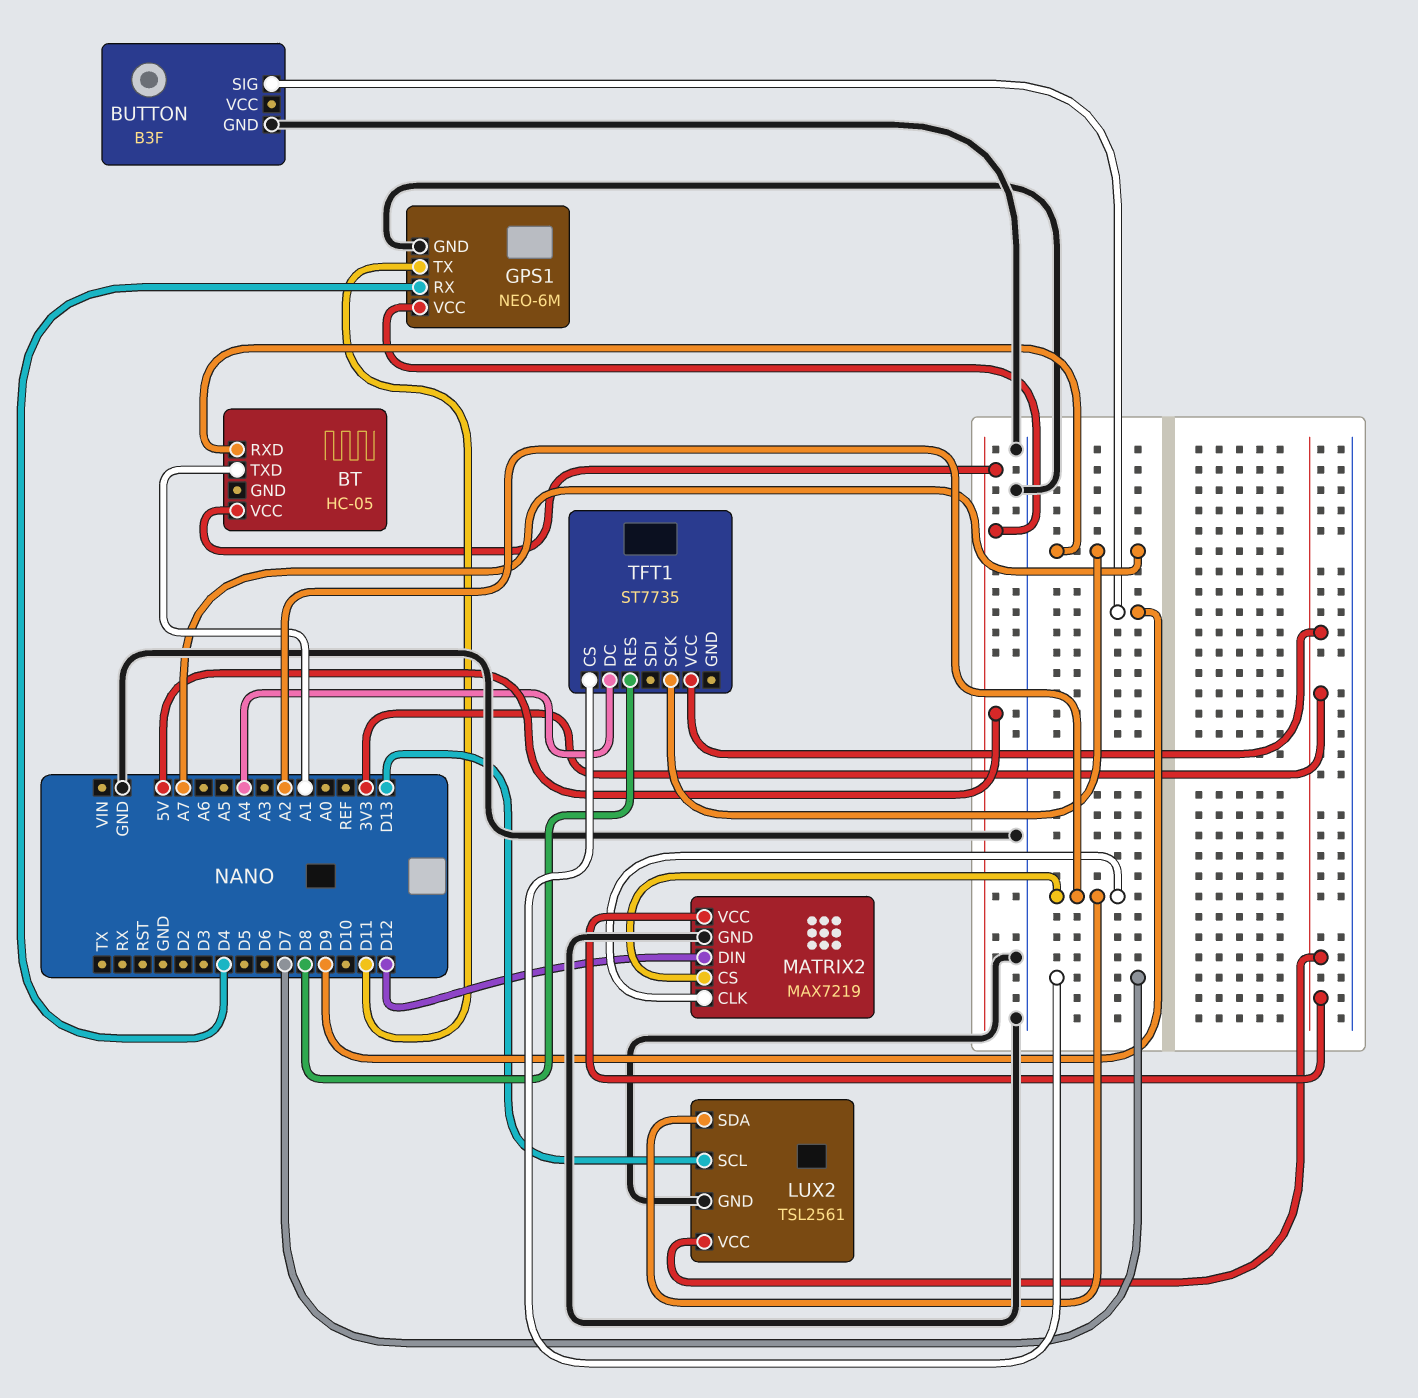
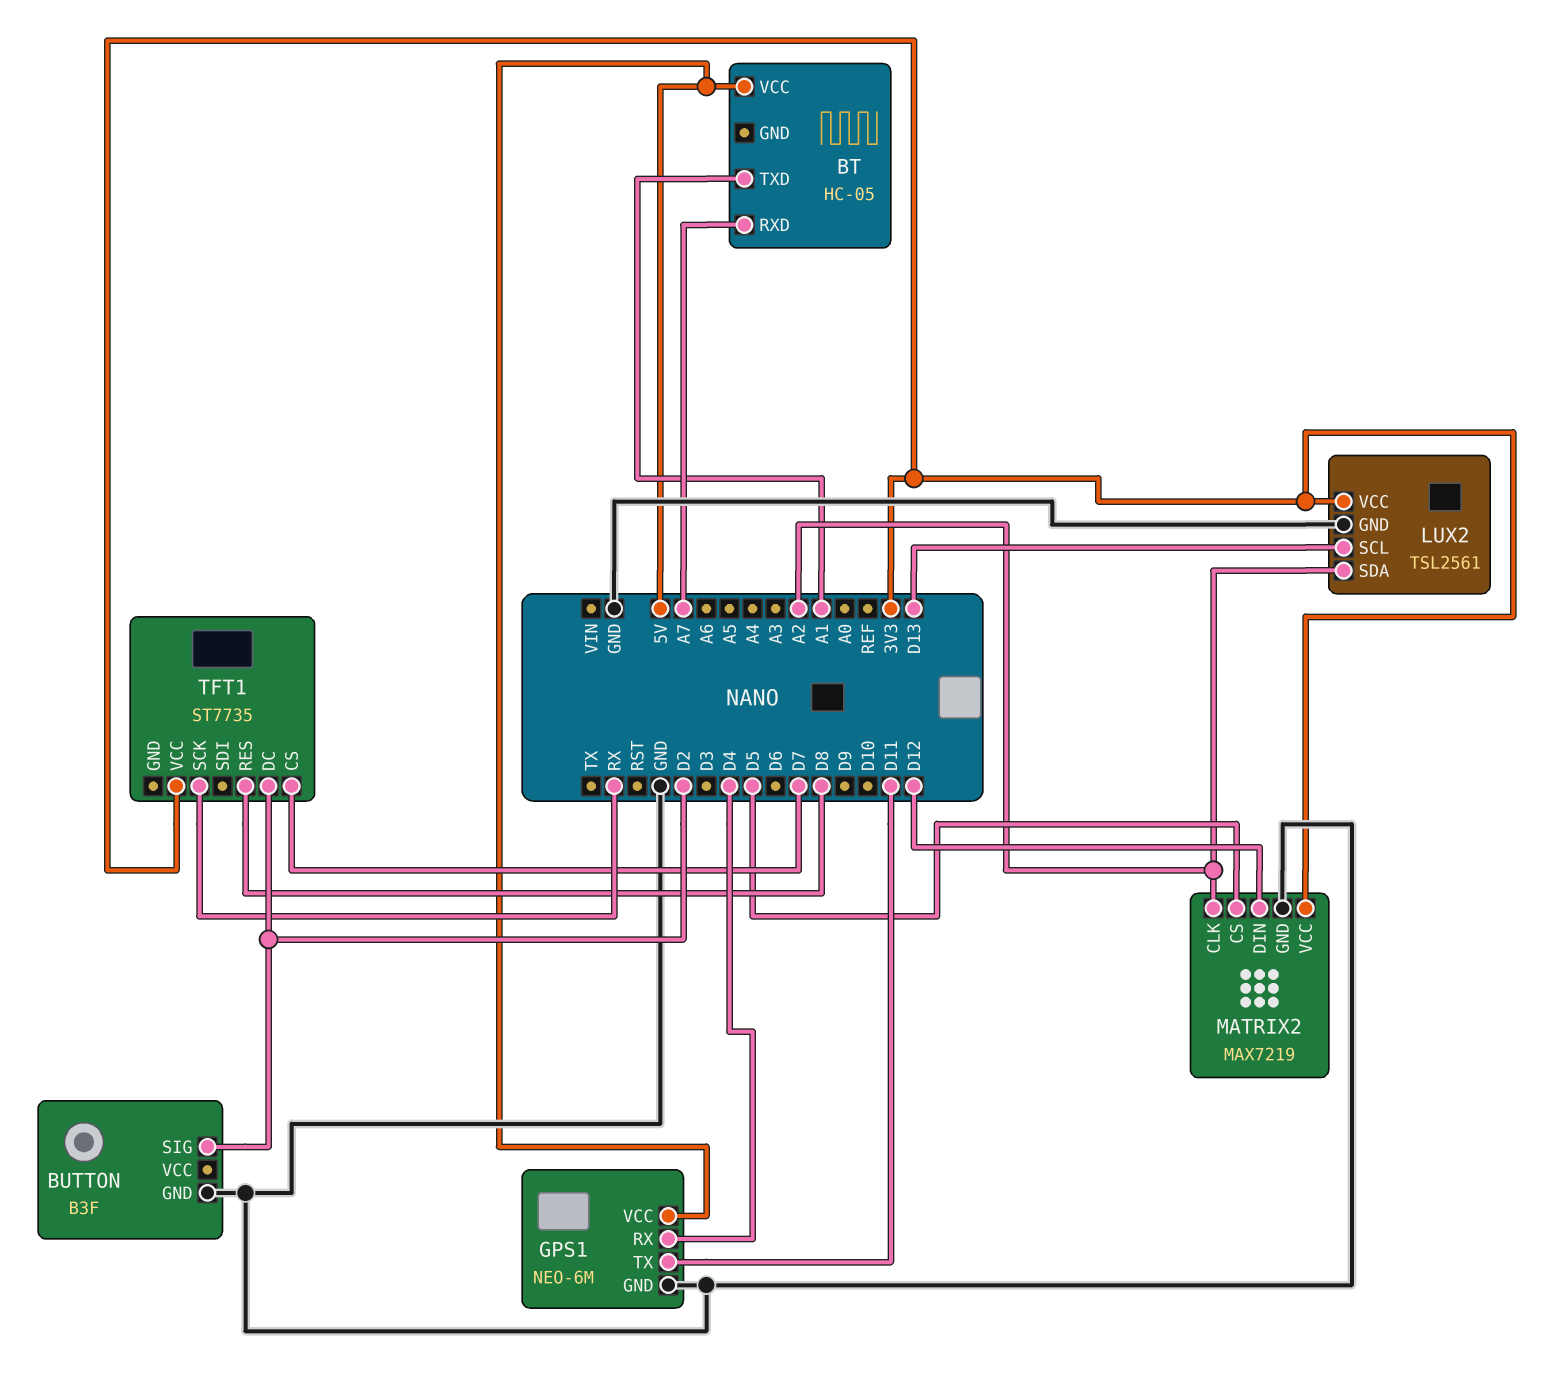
BUTTON pin SIG: D9 -> D2
MATRIX2 pin CS: A2 -> D5
TFT1 pin DC: A4 -> D2
TFT1 pin SCK: A7 -> RX

